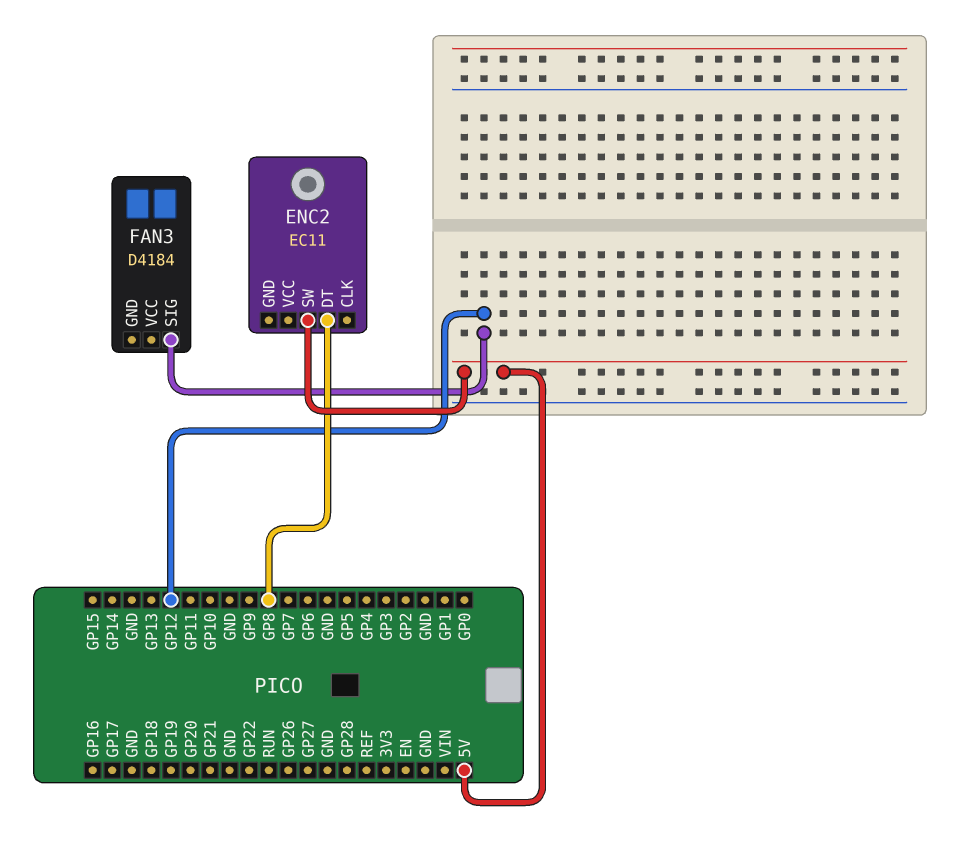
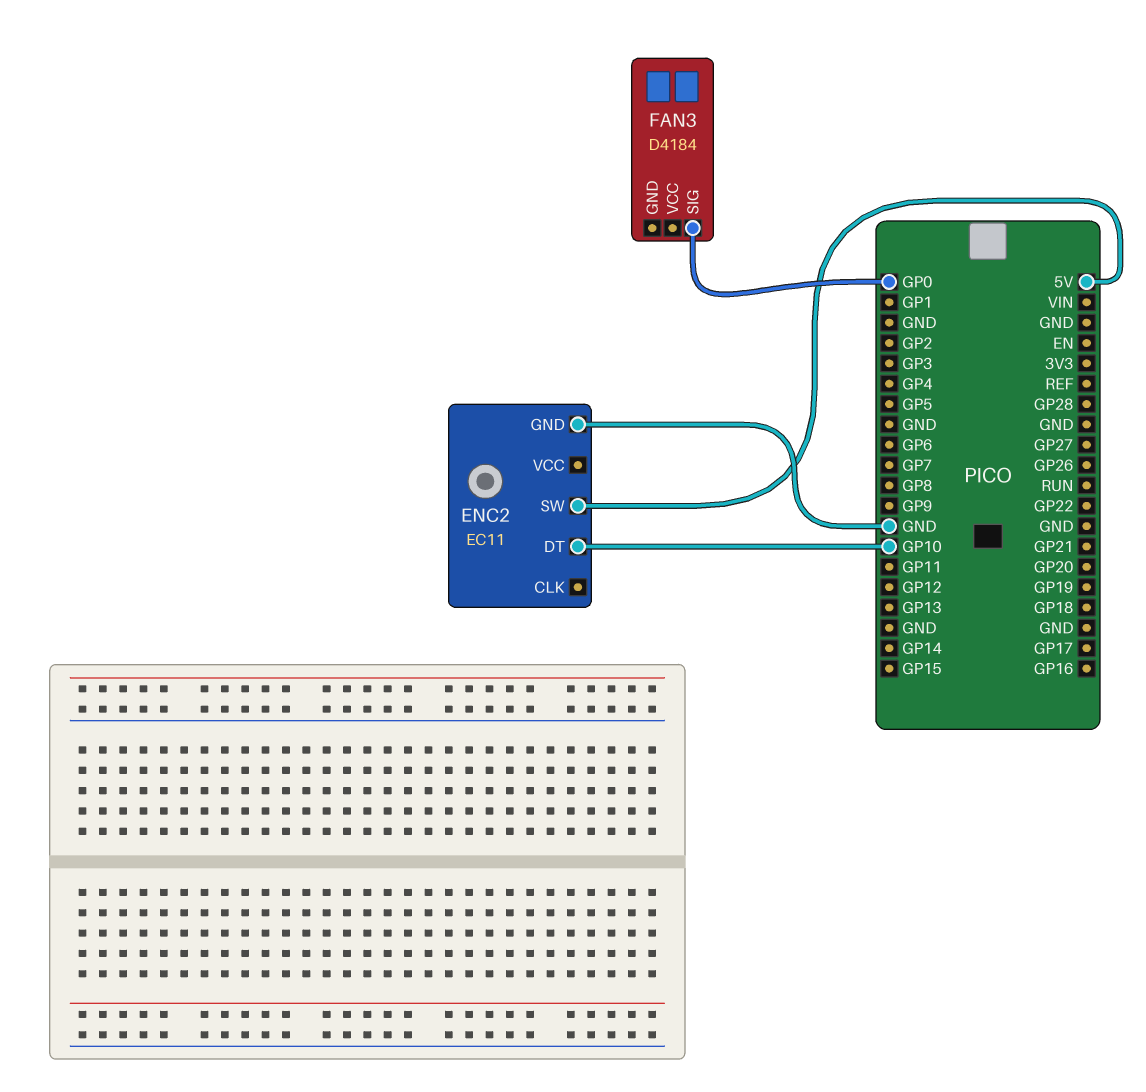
ENC2 pin DT: GP8 -> GP10
ENC2 pin GND: none -> GND
FAN3 pin SIG: GP12 -> GP0

